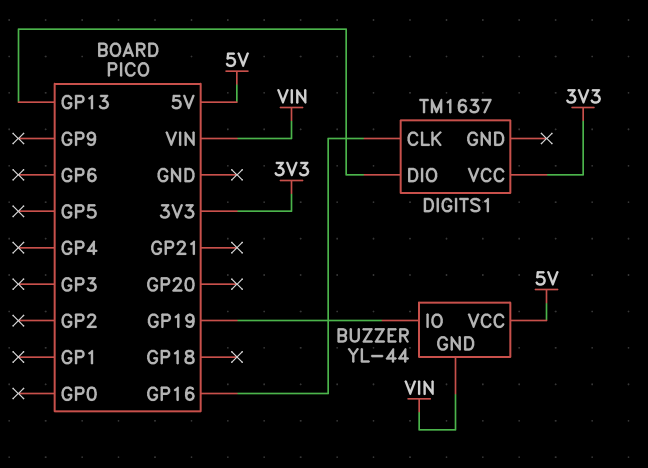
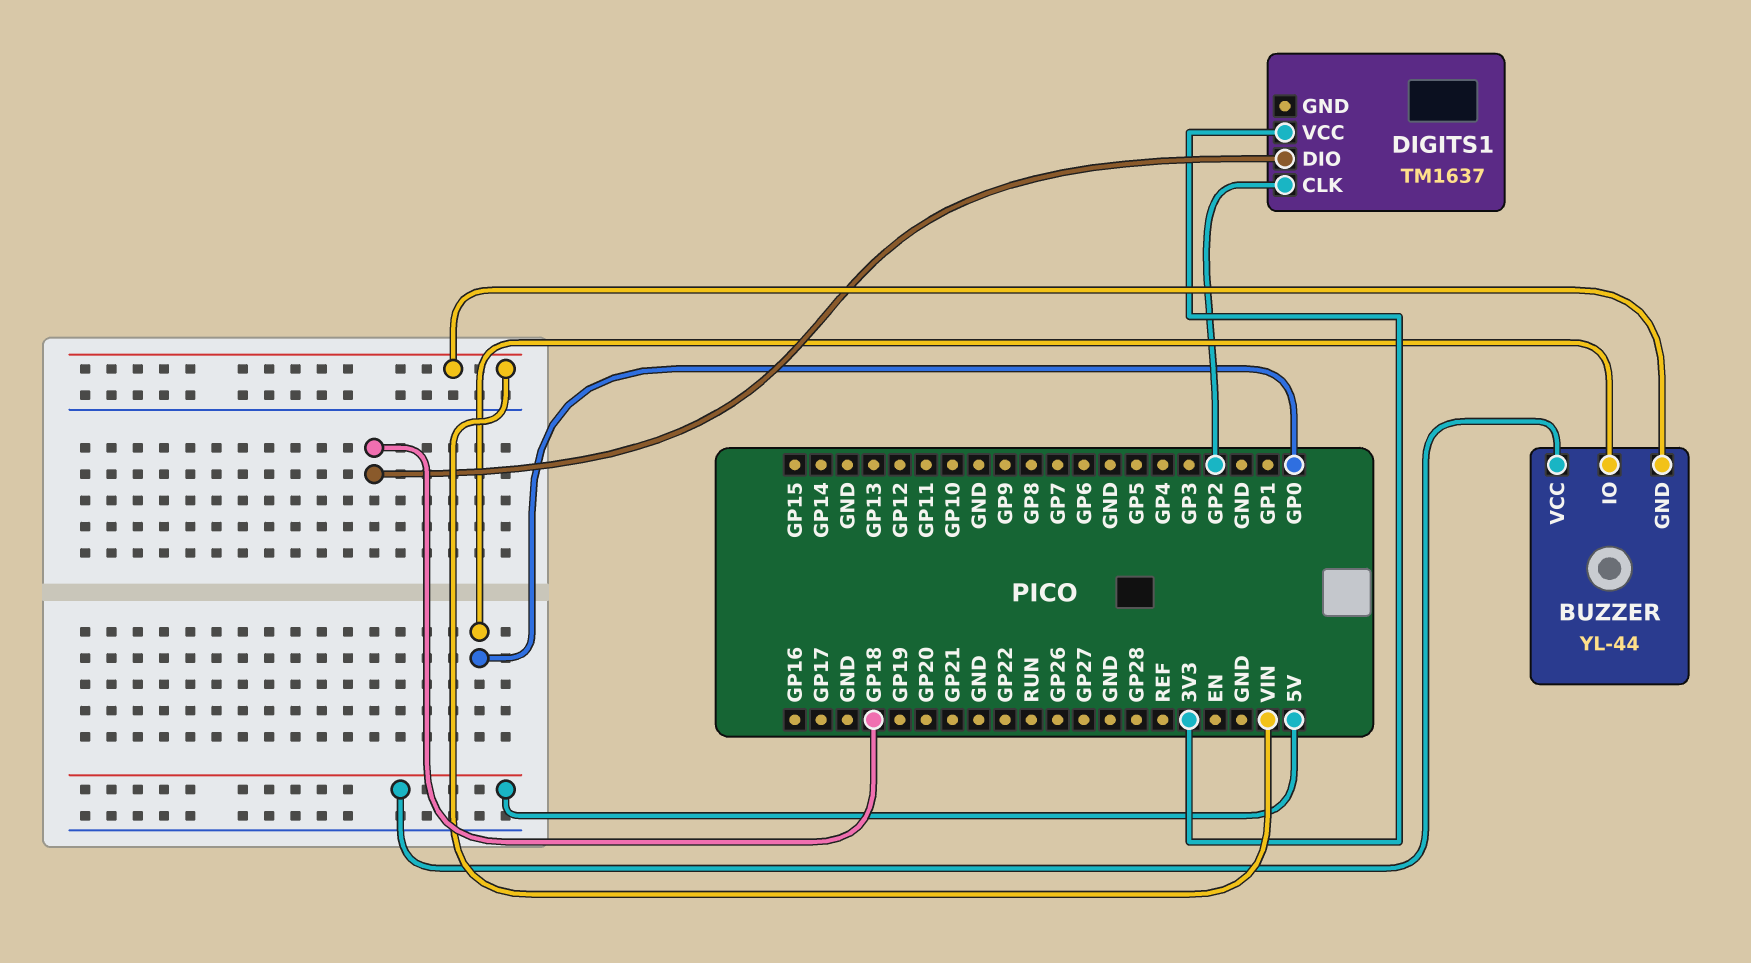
BUZZER pin IO: GP19 -> GP0
DIGITS1 pin CLK: GP16 -> GP2
DIGITS1 pin DIO: GP13 -> GP18

